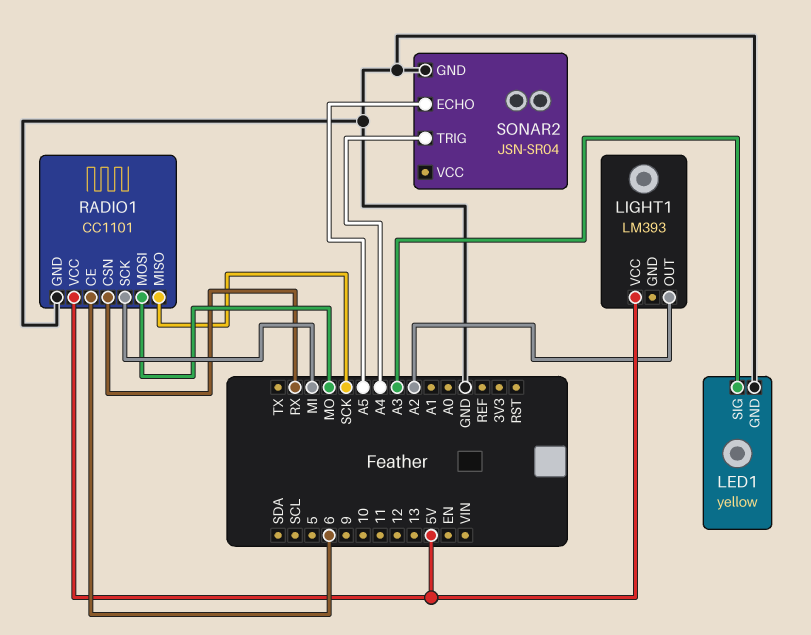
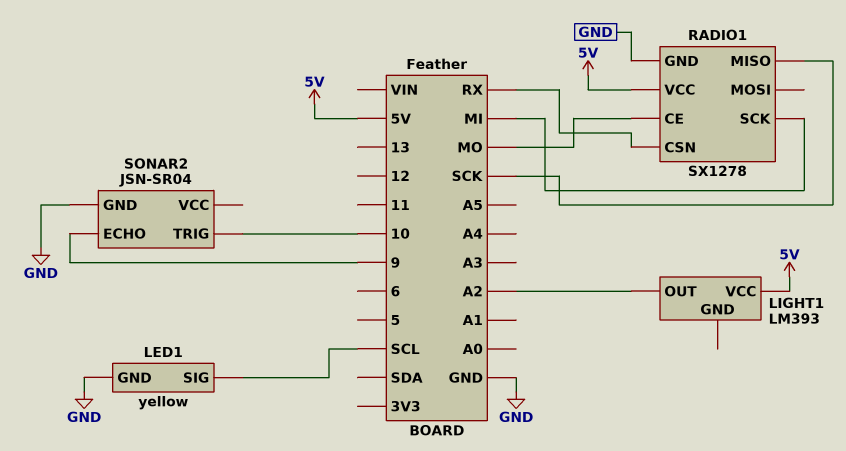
LED1 pin SIG: A3 -> SCL
RADIO1: CC1101 -> SX1278
RADIO1 pin CE: 6 -> MO
RADIO1 pin MOSI: MO -> none
SONAR2 pin ECHO: A5 -> 9
SONAR2 pin TRIG: A4 -> 10

